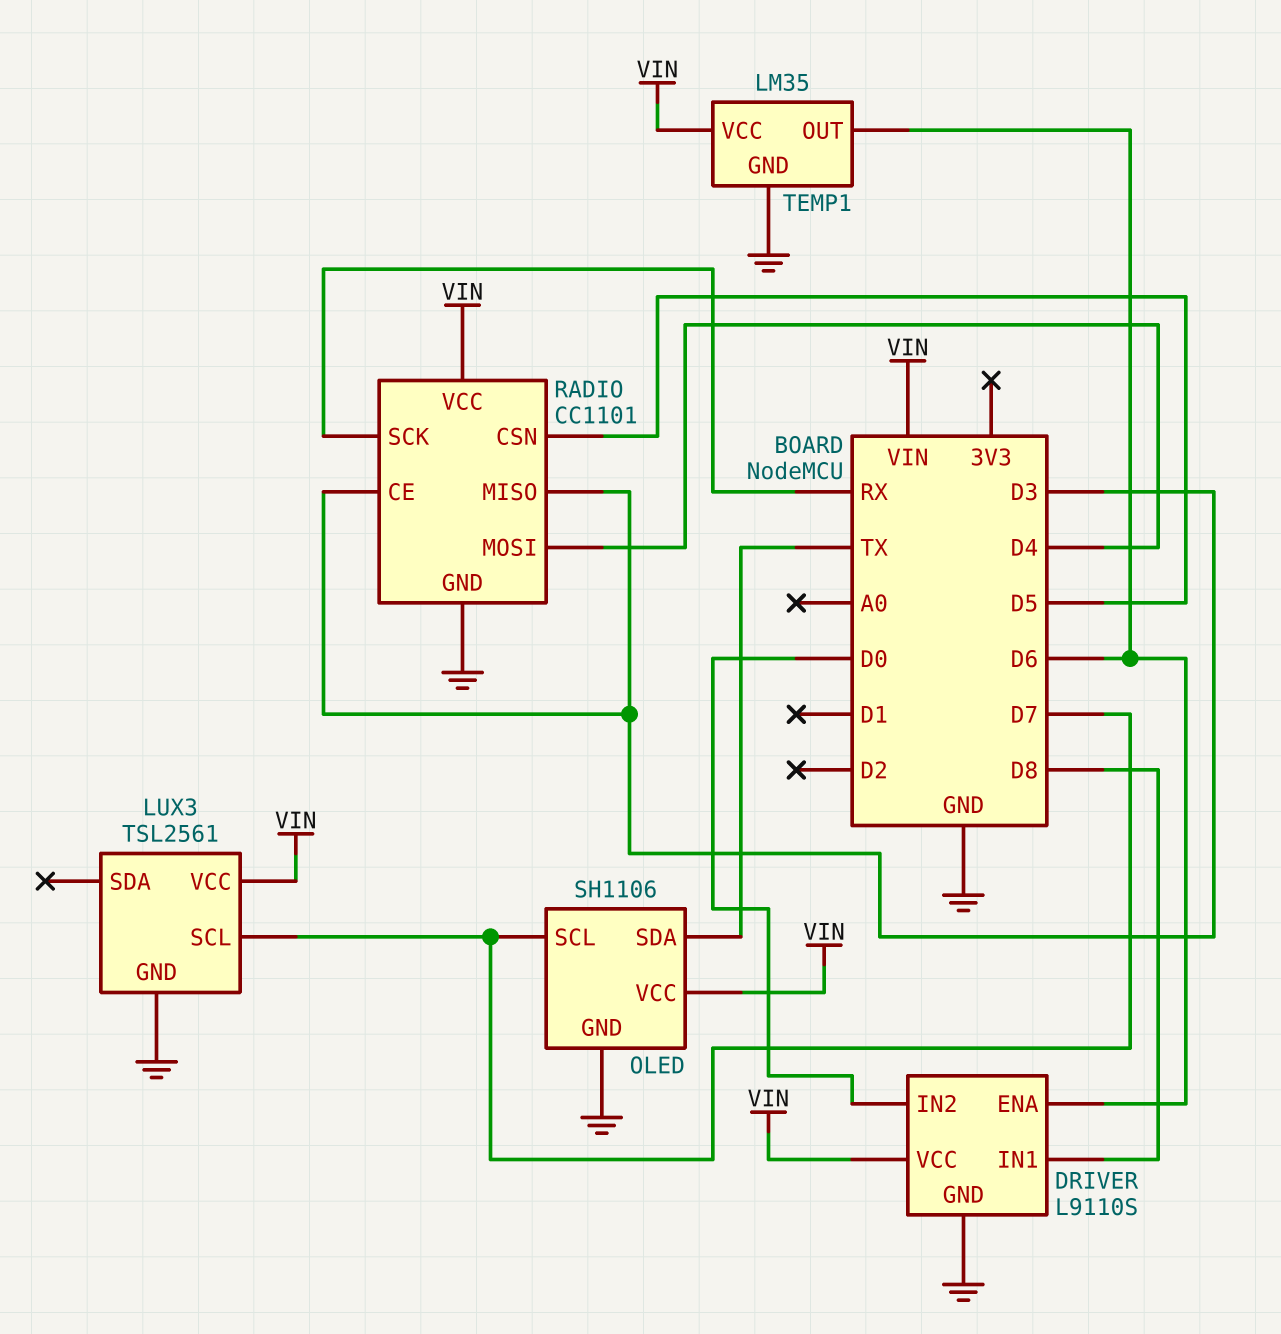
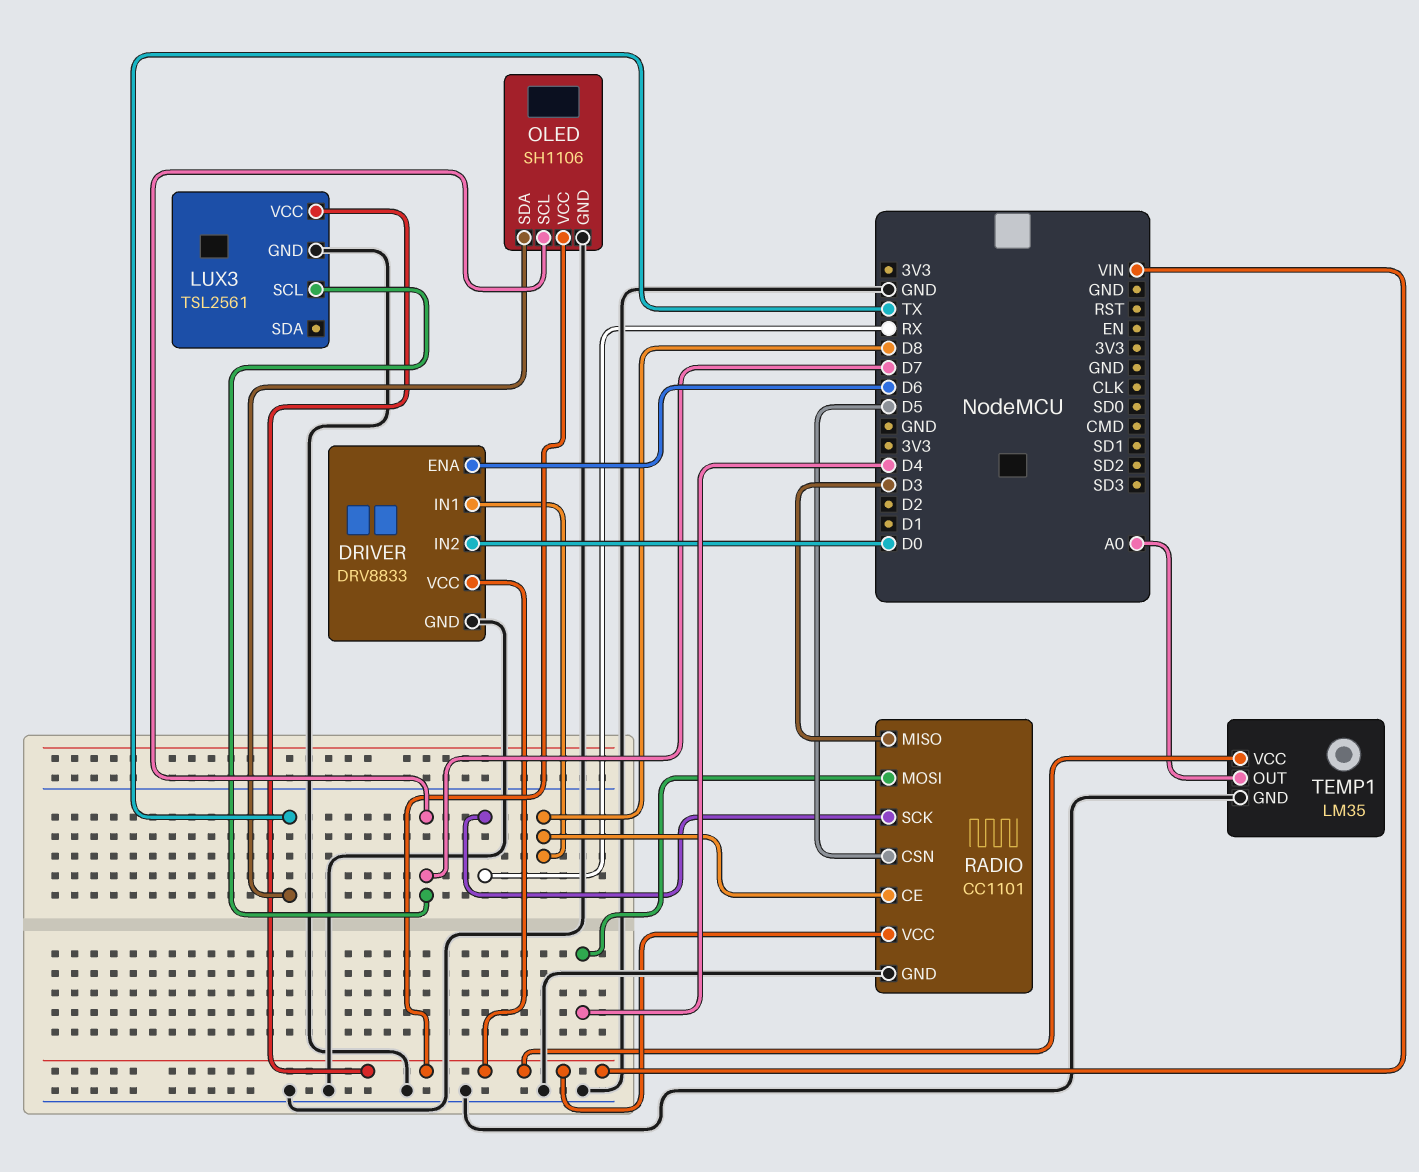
DRIVER: L9110S -> DRV8833
RADIO pin CE: D3 -> D8
TEMP1 pin OUT: D6 -> A0

